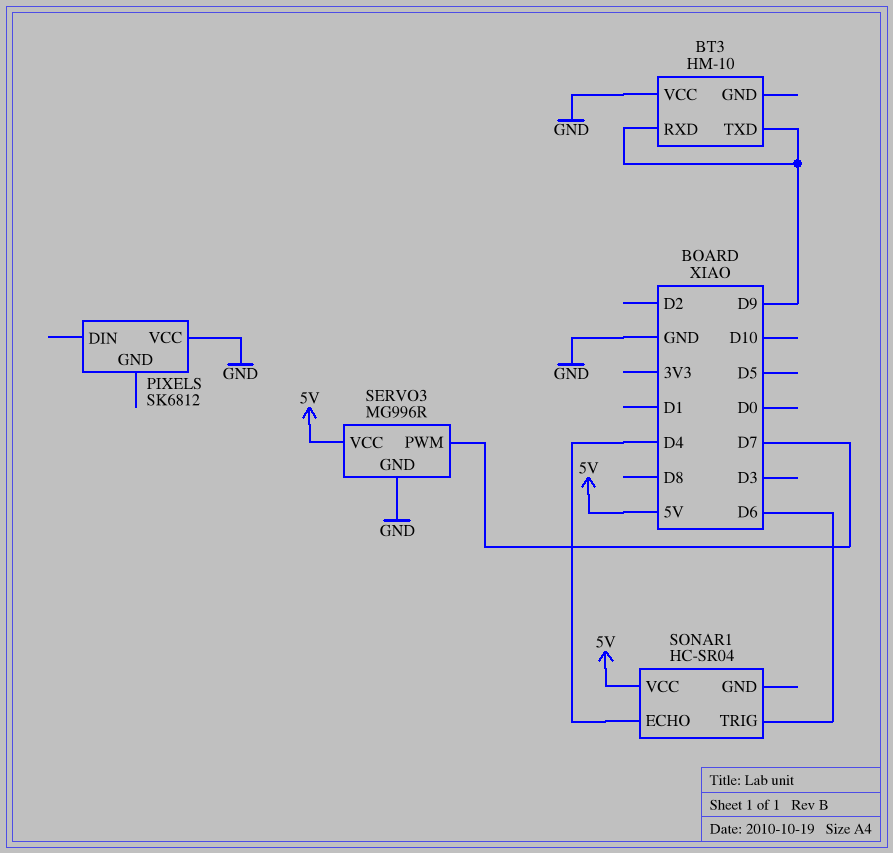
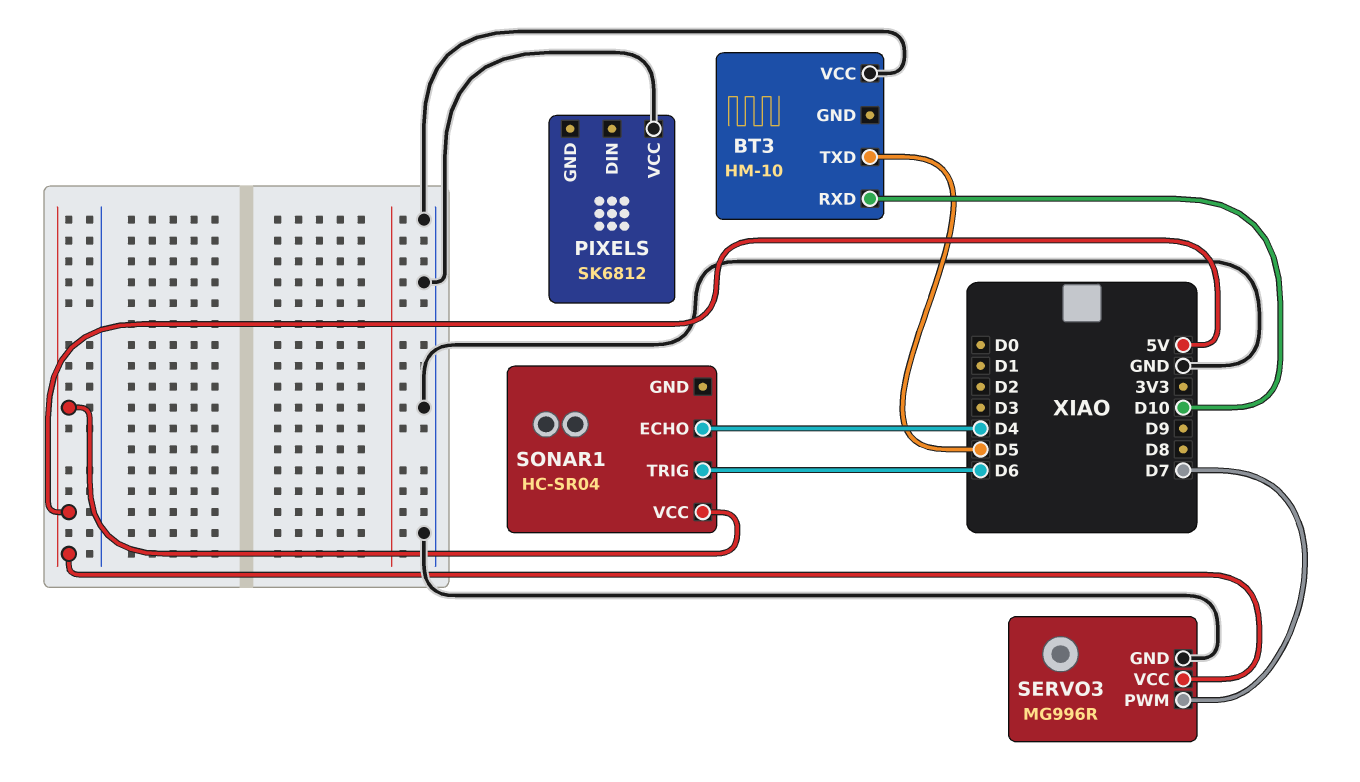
BT3 pin RXD: D9 -> D10
BT3 pin TXD: D9 -> D5

